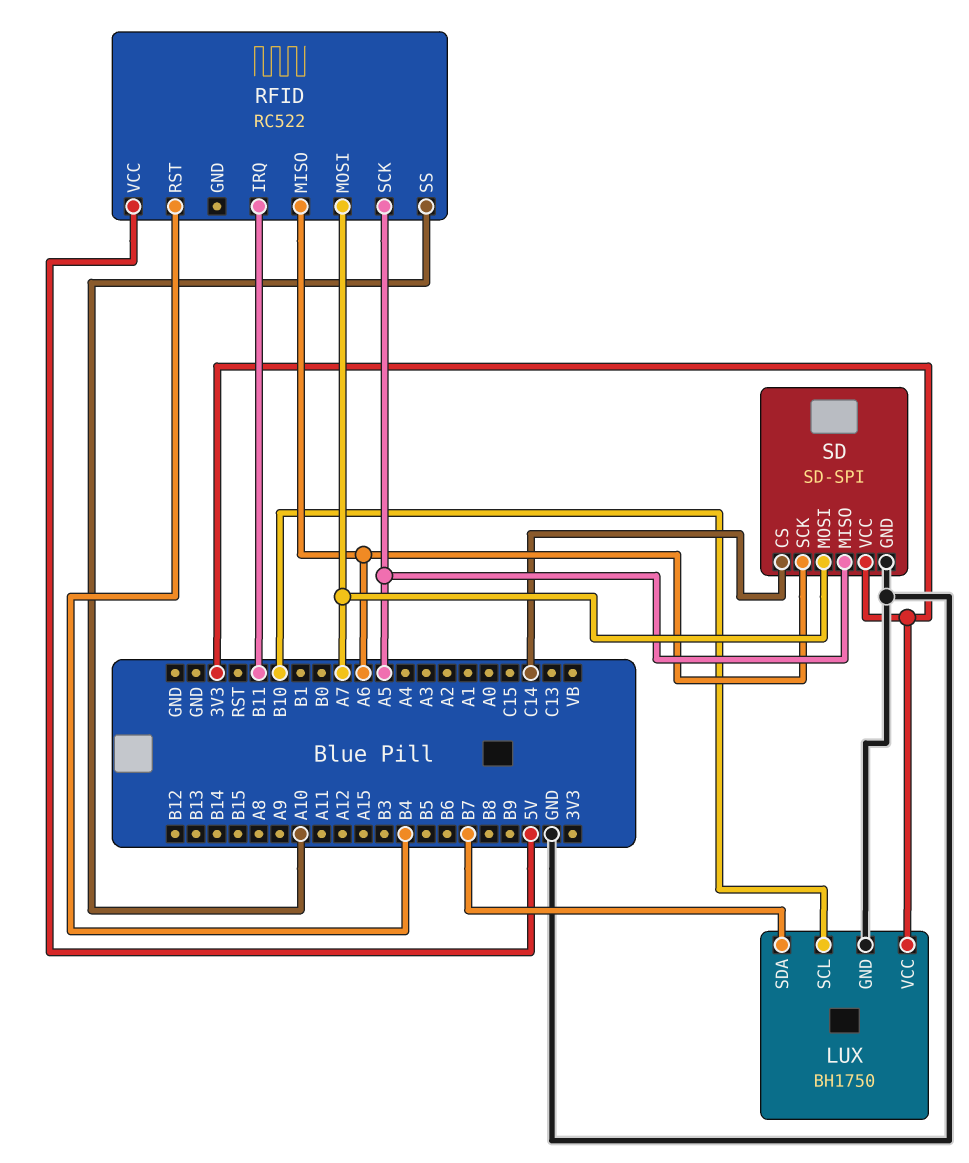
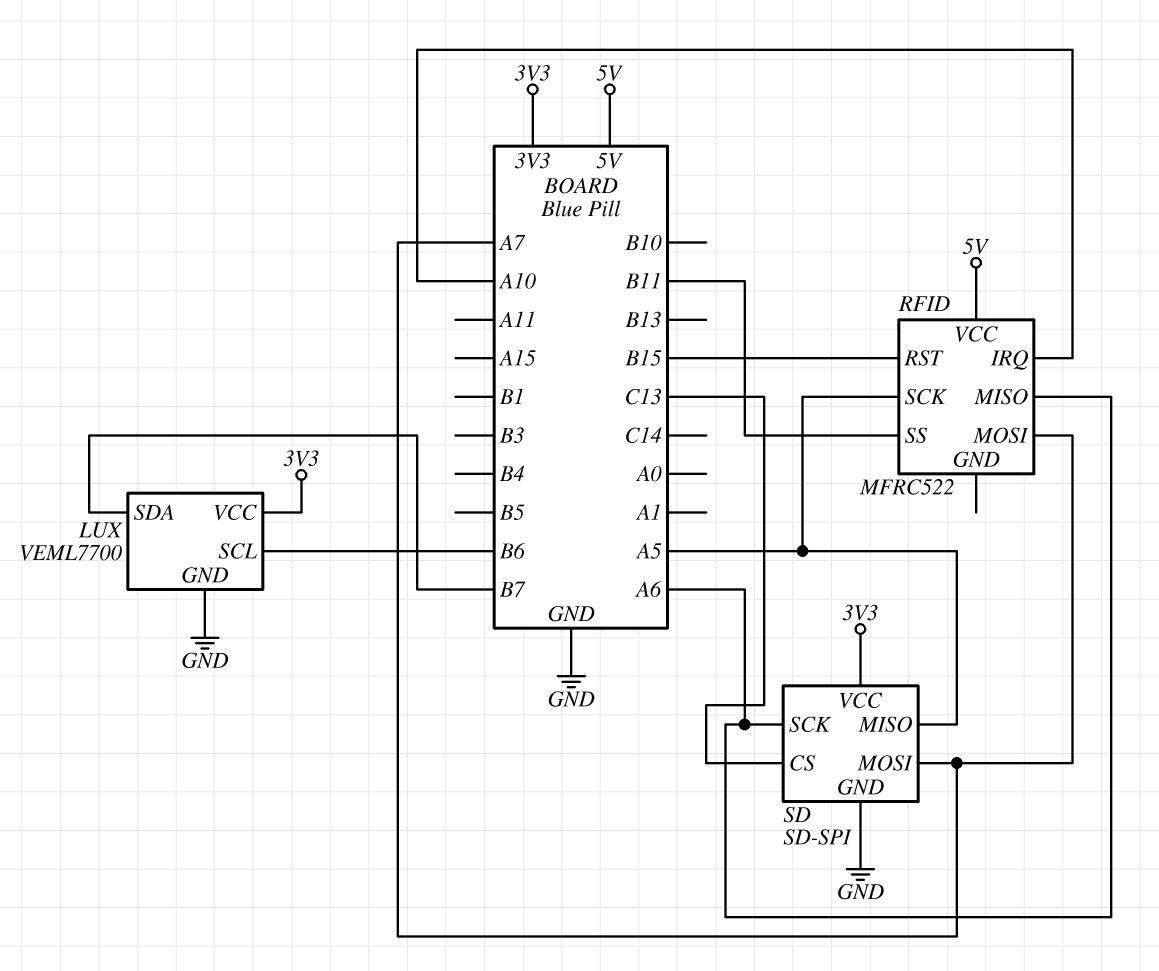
LUX: BH1750 -> VEML7700
LUX pin SCL: B10 -> B6
RFID: RC522 -> MFRC522
RFID pin IRQ: B11 -> A10
RFID pin RST: B4 -> B15
RFID pin SS: A10 -> B11
SD pin CS: C14 -> C13

